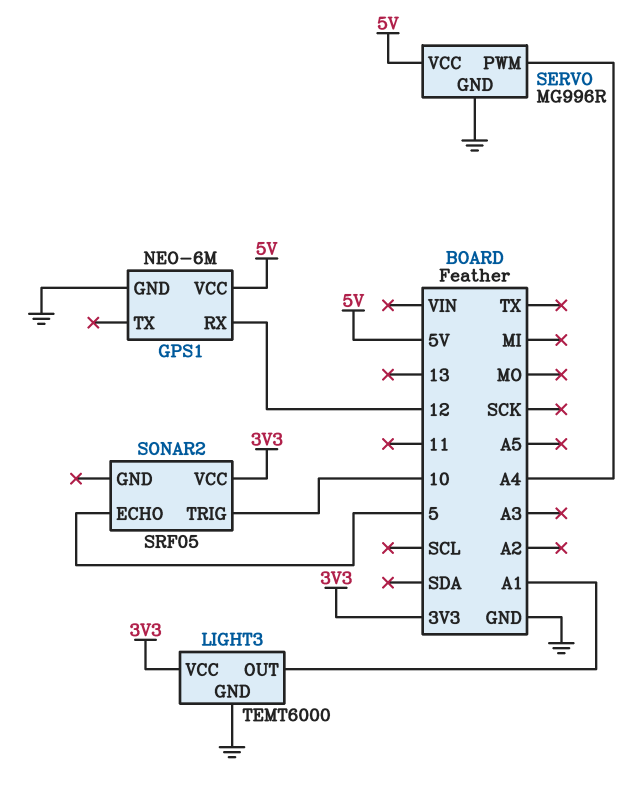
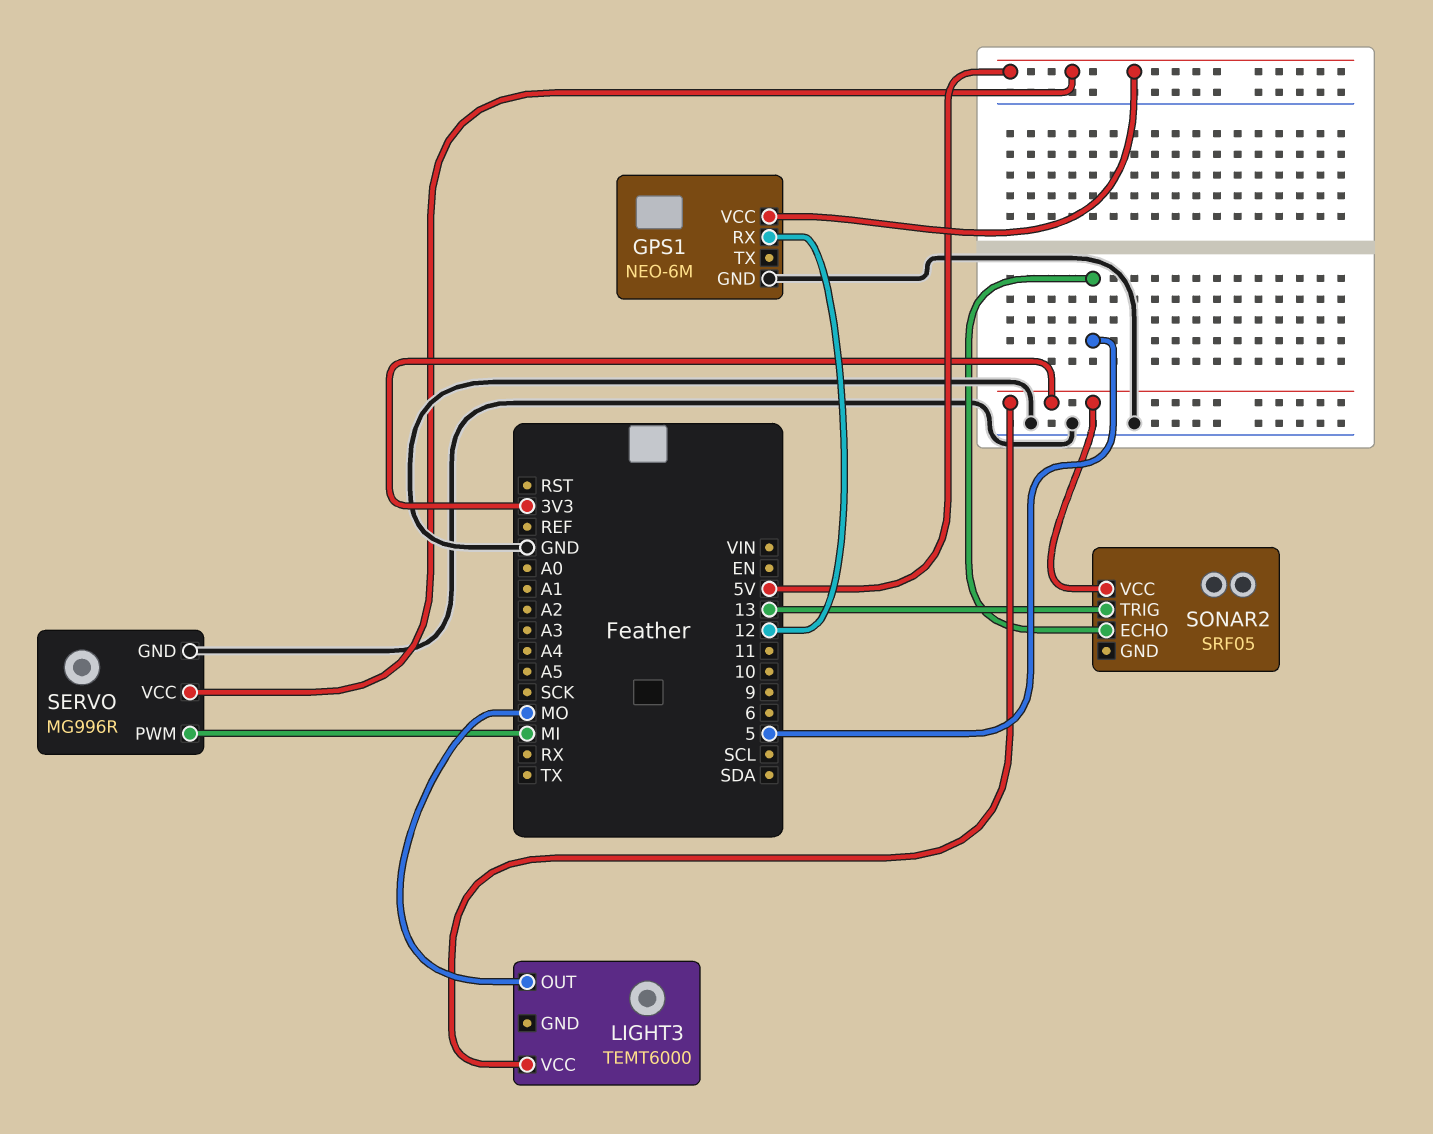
LIGHT3 pin GND: GND -> none
LIGHT3 pin OUT: A1 -> MO
SERVO pin PWM: A4 -> MI
SONAR2 pin TRIG: 10 -> 13

